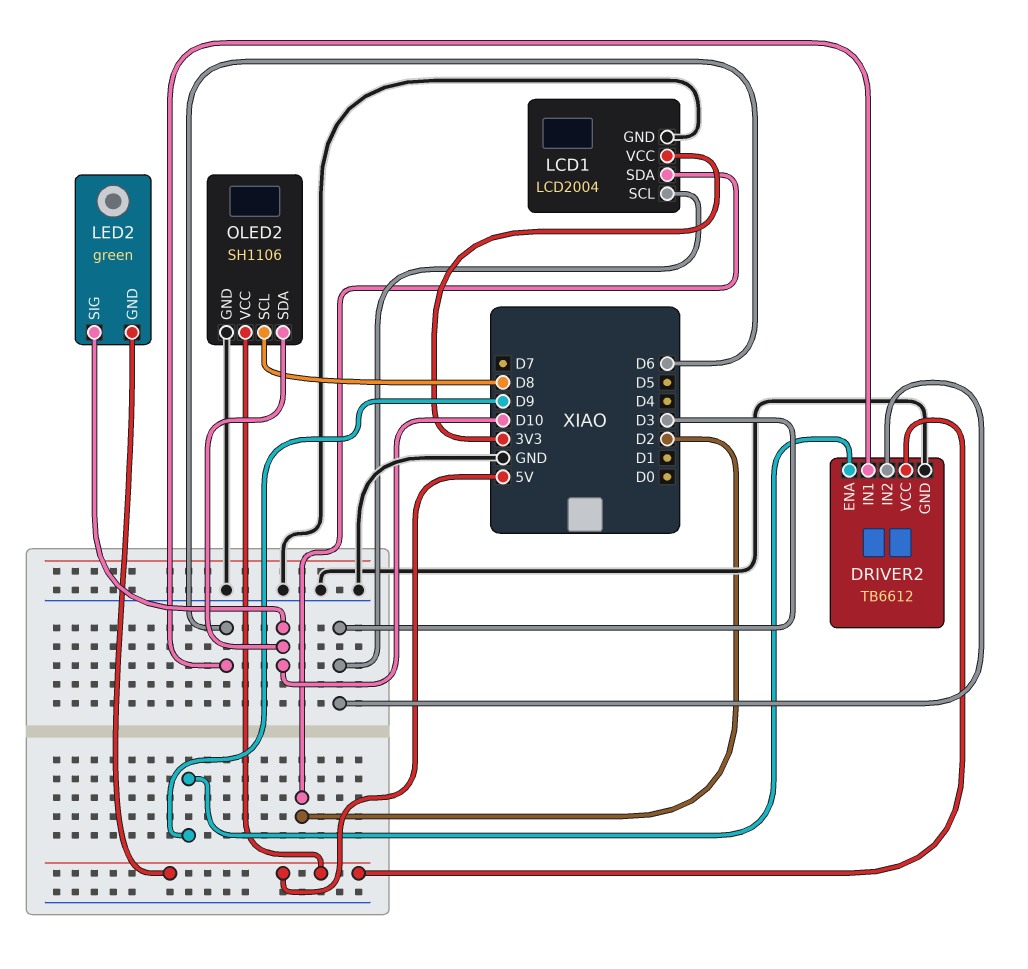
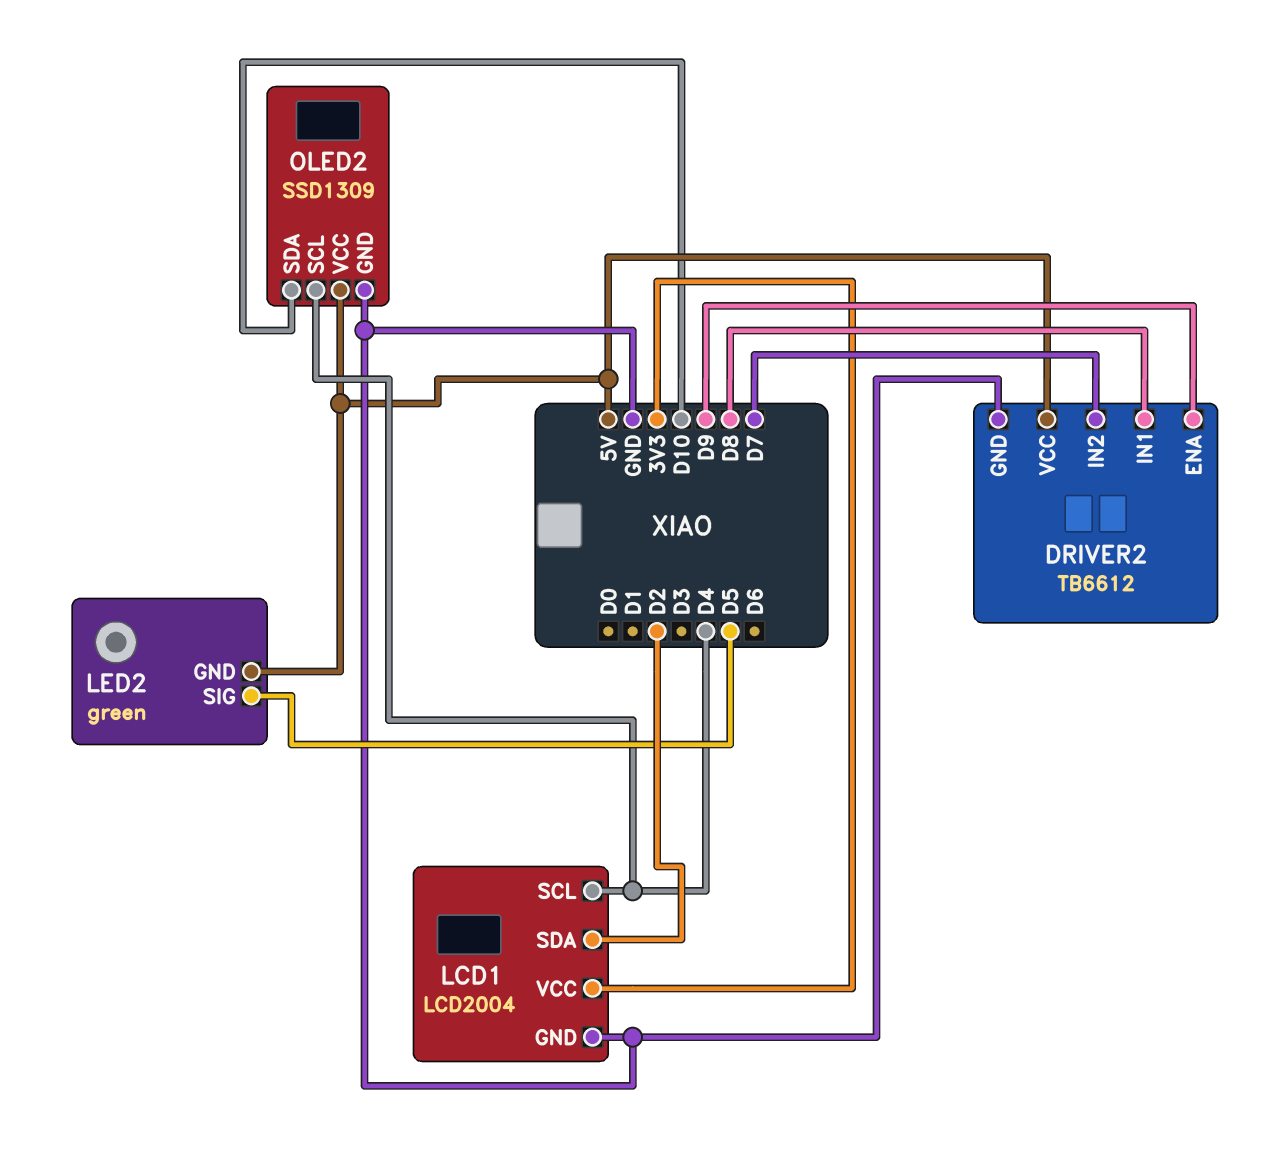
DRIVER2 pin IN1: D6 -> D8
DRIVER2 pin IN2: D3 -> D7
LCD1 pin SCL: D3 -> D4
LED2 pin SIG: D10 -> D5
OLED2: SH1106 -> SSD1309
OLED2 pin SCL: D8 -> D4

